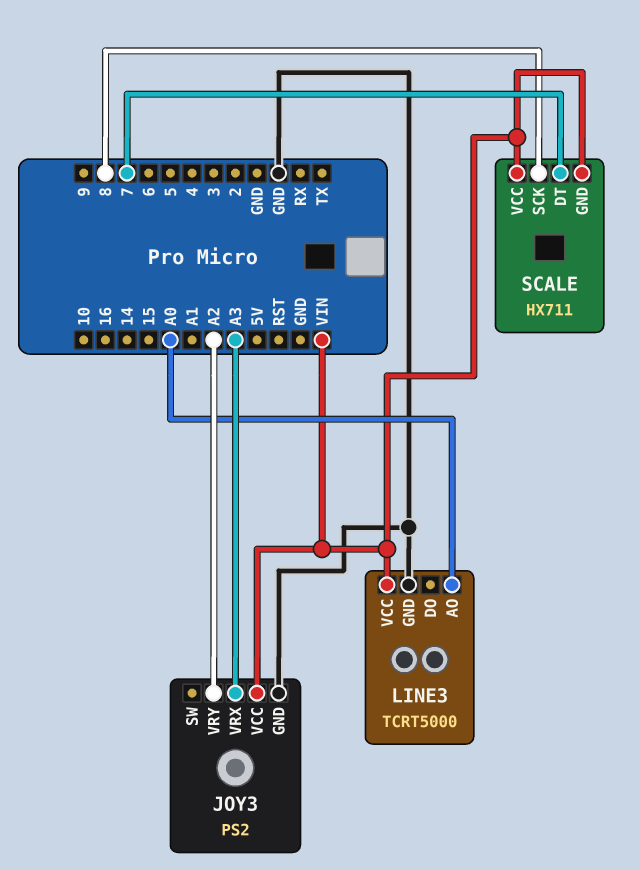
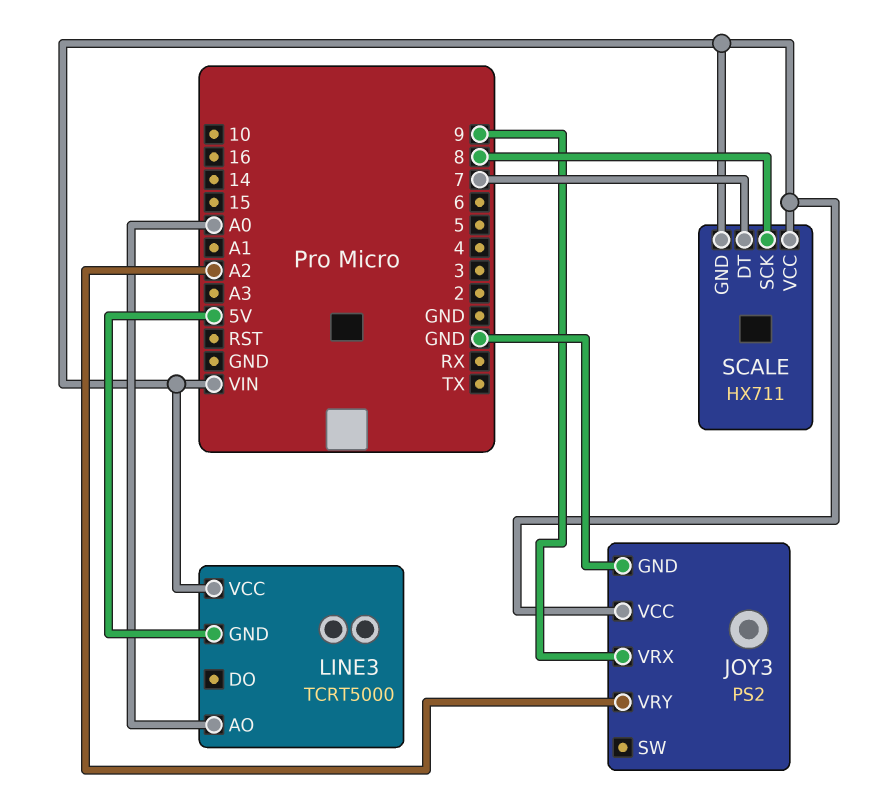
JOY3 pin VRX: A3 -> 9
LINE3 pin GND: GND -> 5V

